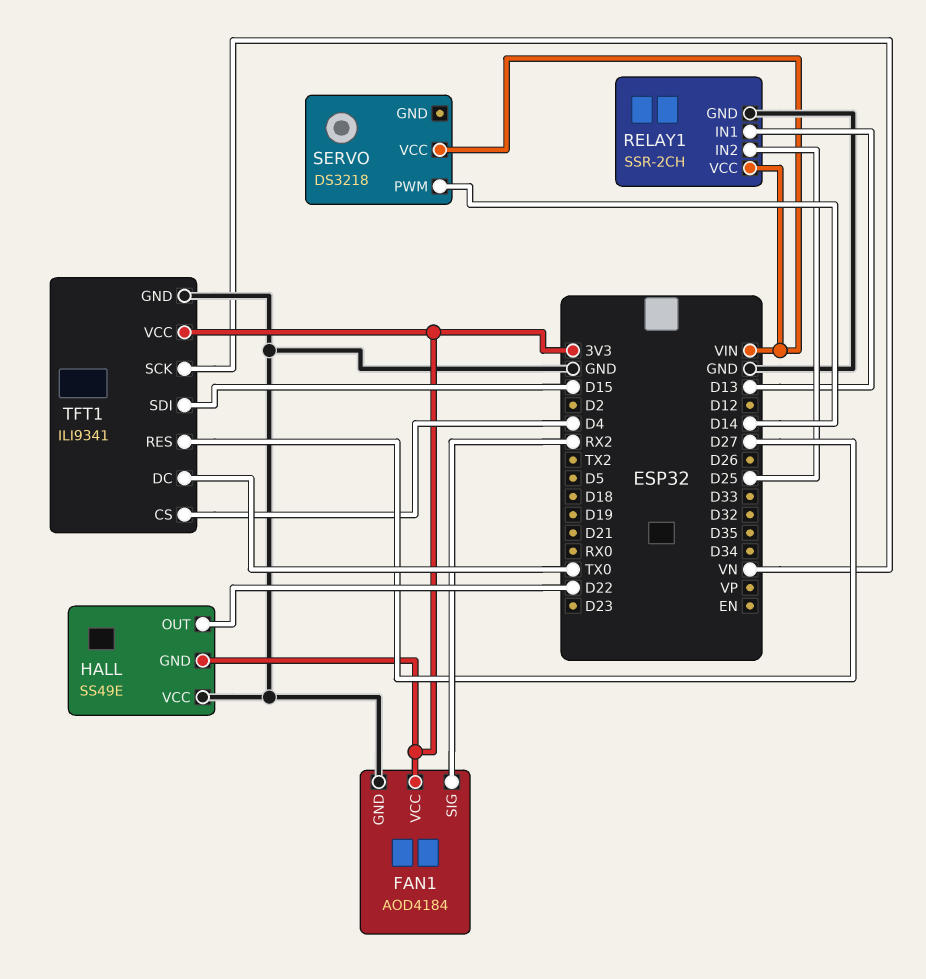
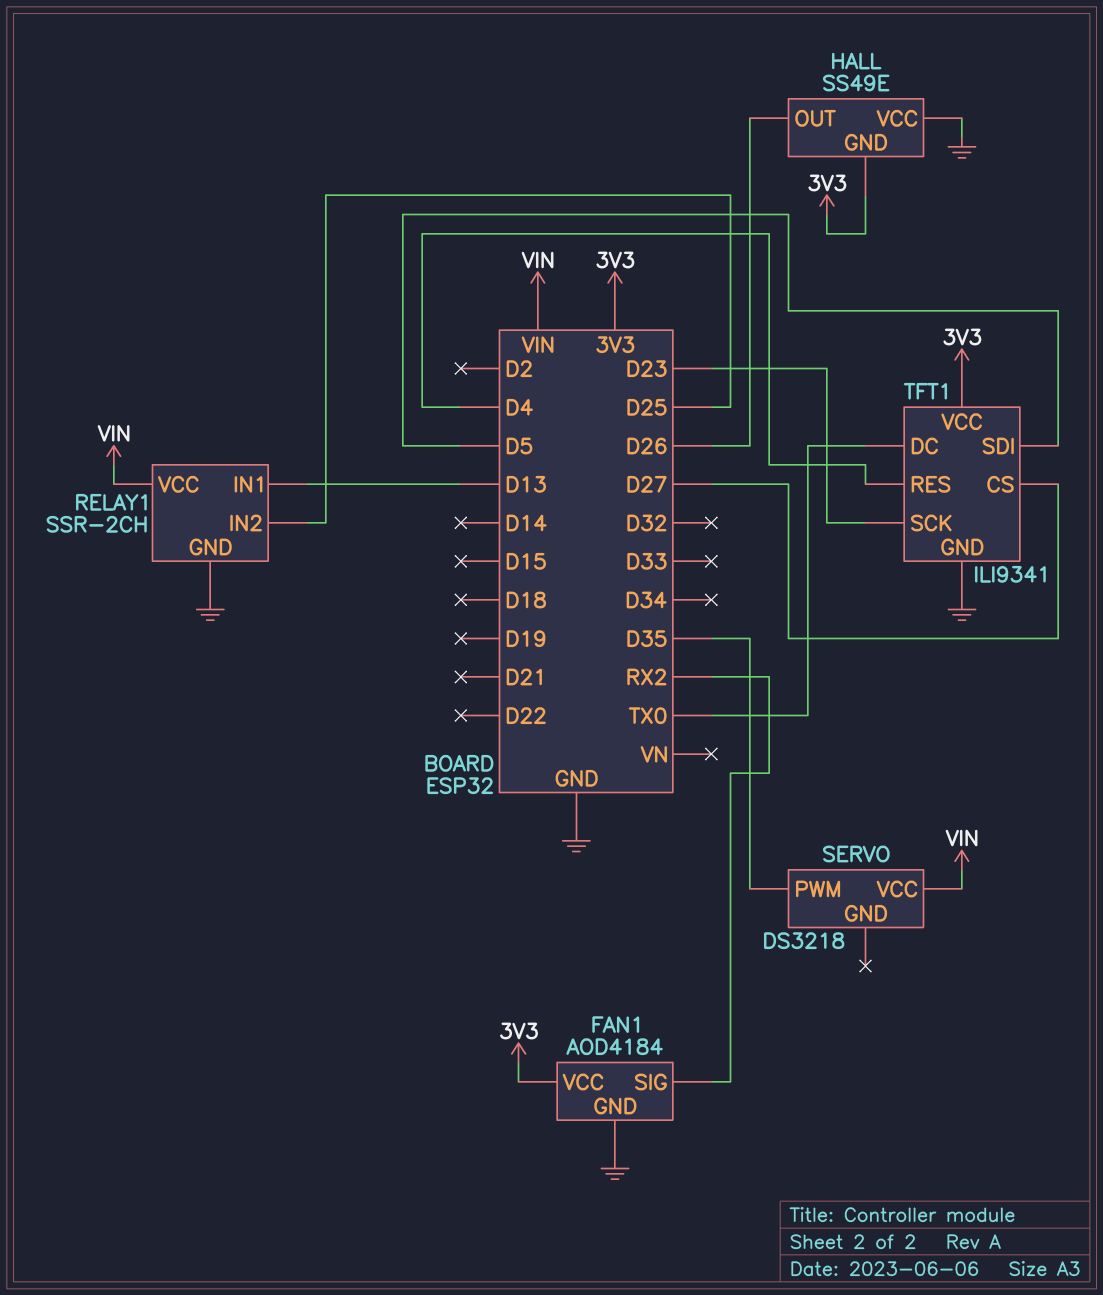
HALL pin OUT: D22 -> D26
SERVO pin PWM: D14 -> D35
TFT1 pin CS: D4 -> D27
TFT1 pin RES: D27 -> D4
TFT1 pin SCK: VN -> D23
TFT1 pin SDI: D15 -> D5

